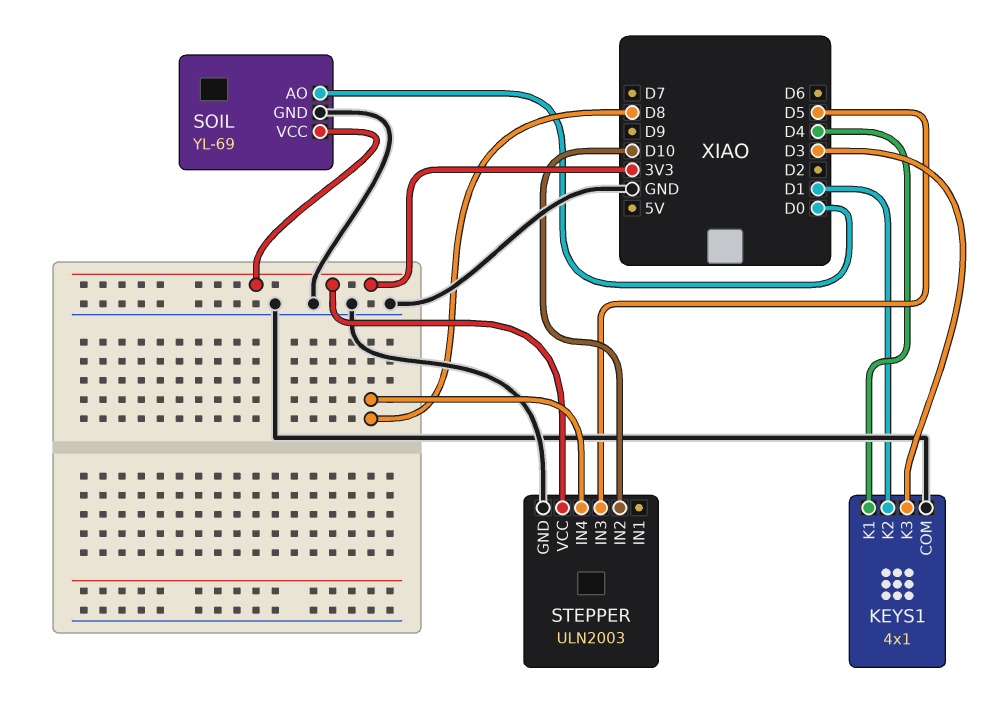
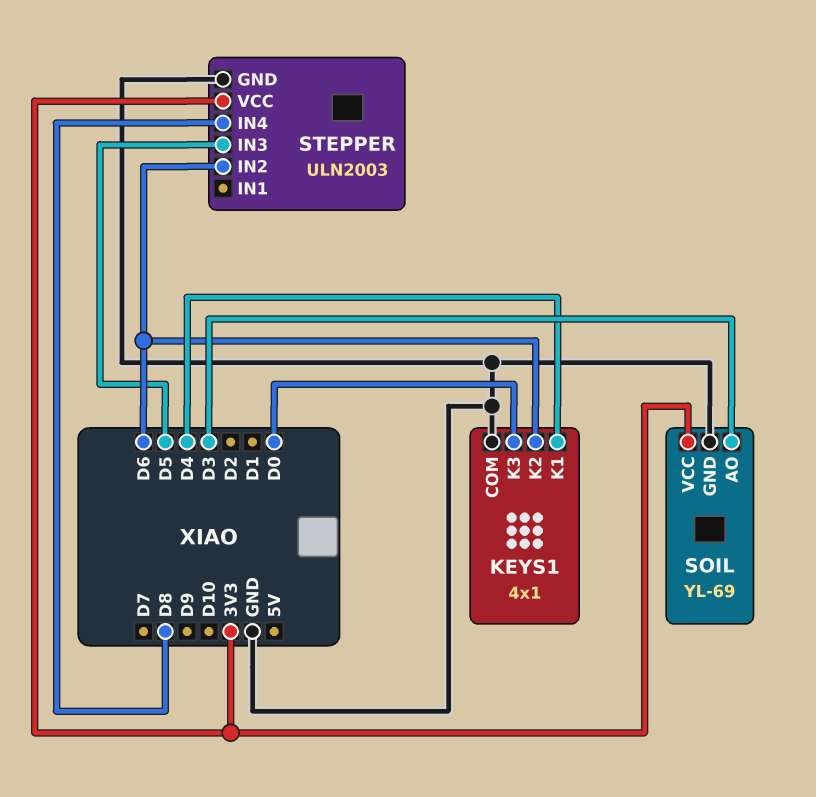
KEYS1 pin K2: D1 -> D6
KEYS1 pin K3: D3 -> D0
SOIL pin AO: D0 -> D3
STEPPER pin IN2: D10 -> D6

